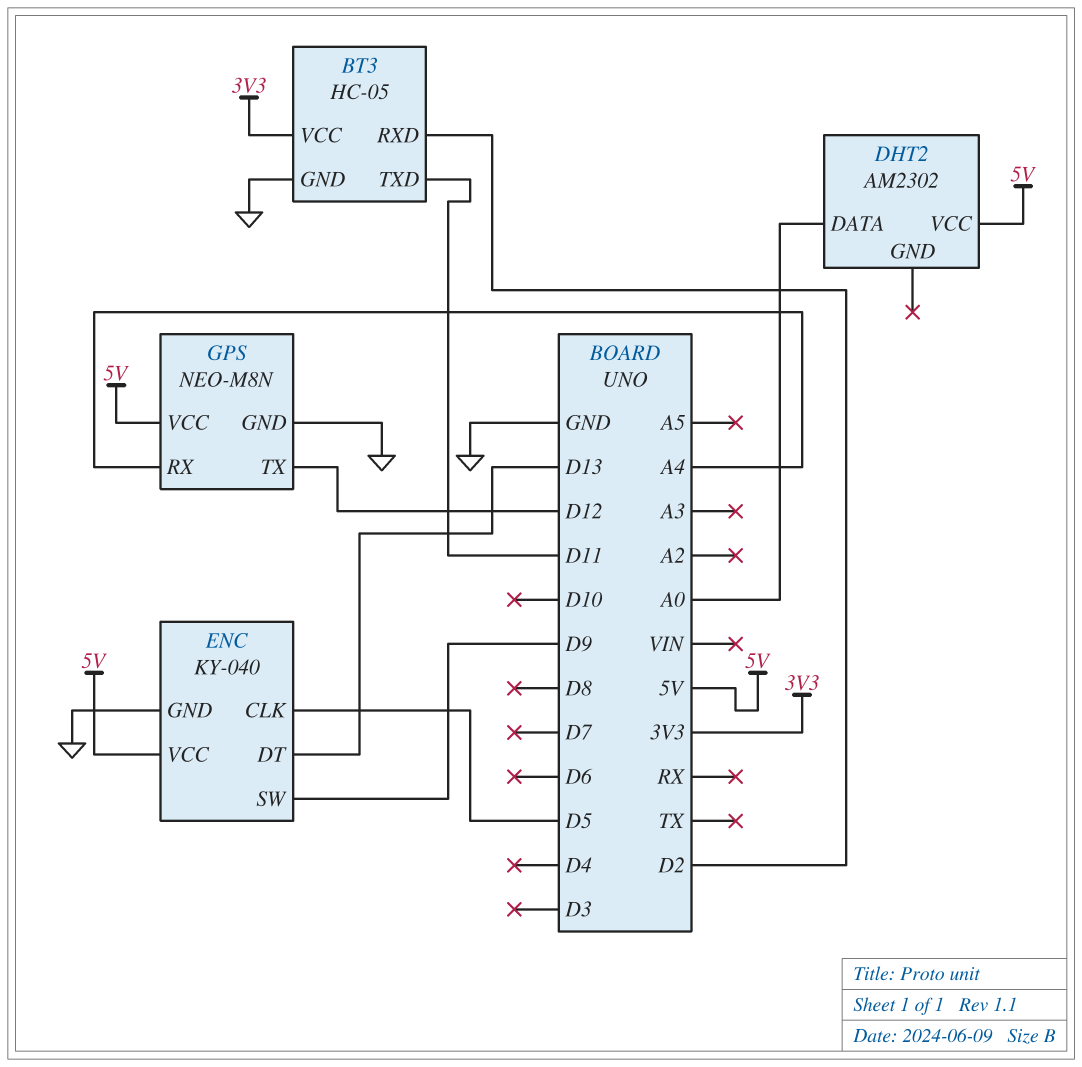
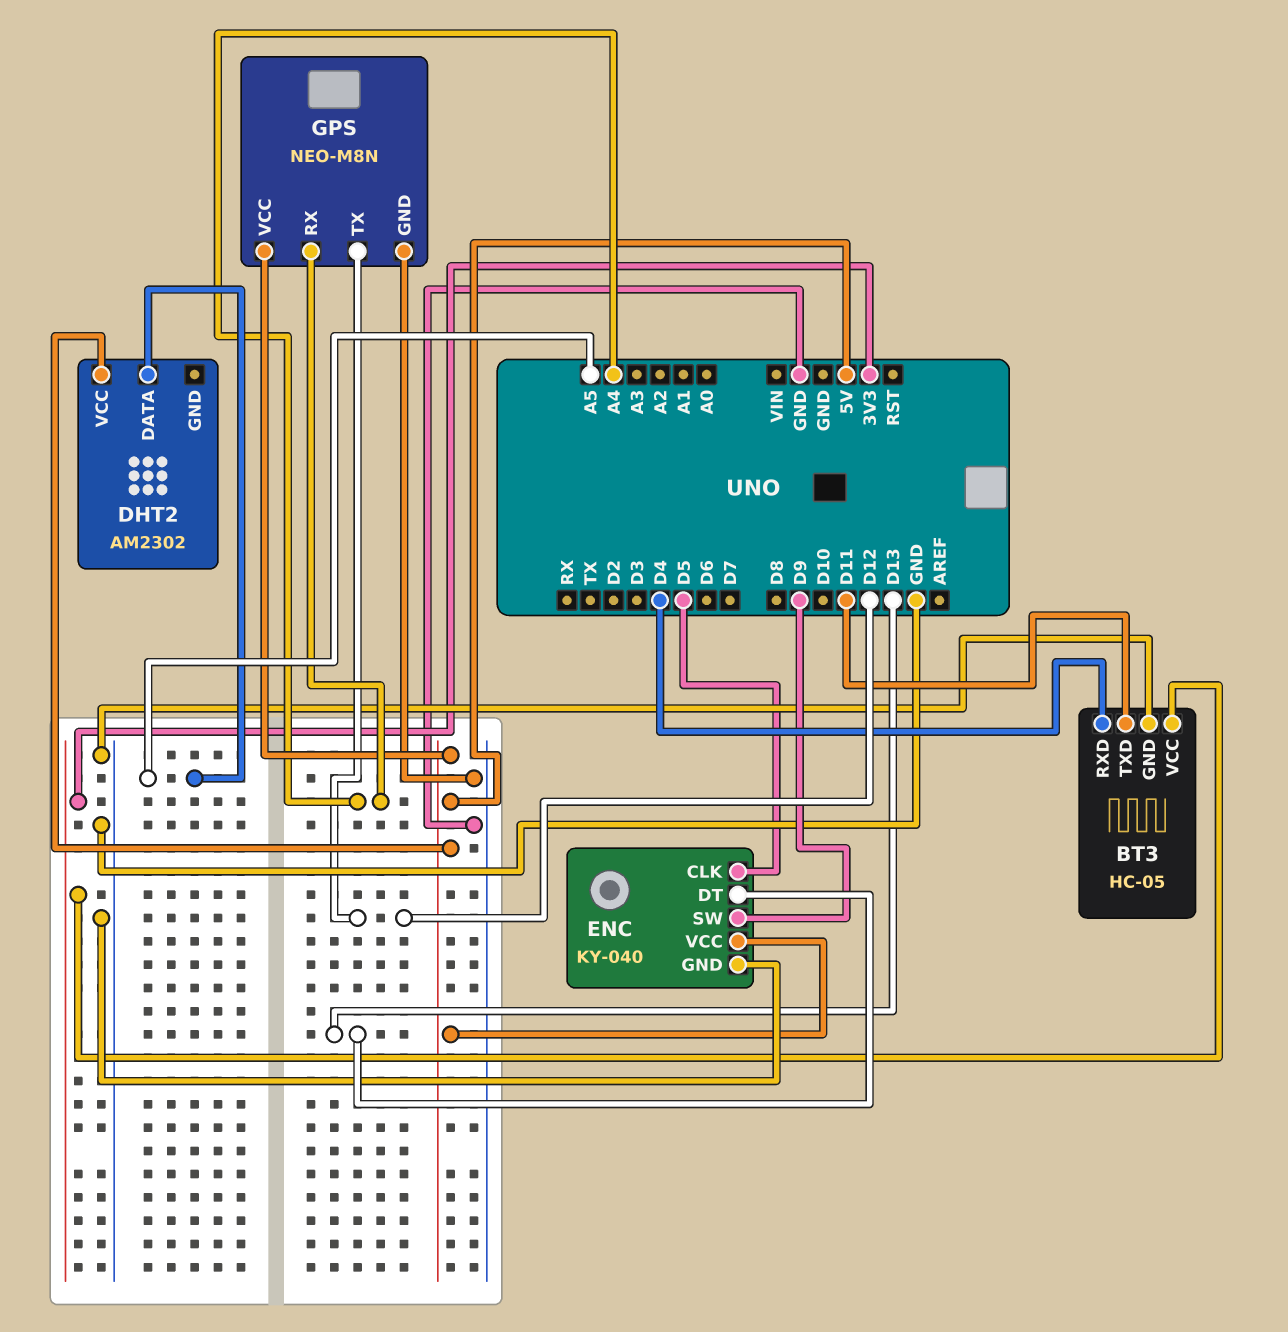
BT3 pin RXD: D2 -> D4
DHT2 pin DATA: A0 -> A5

